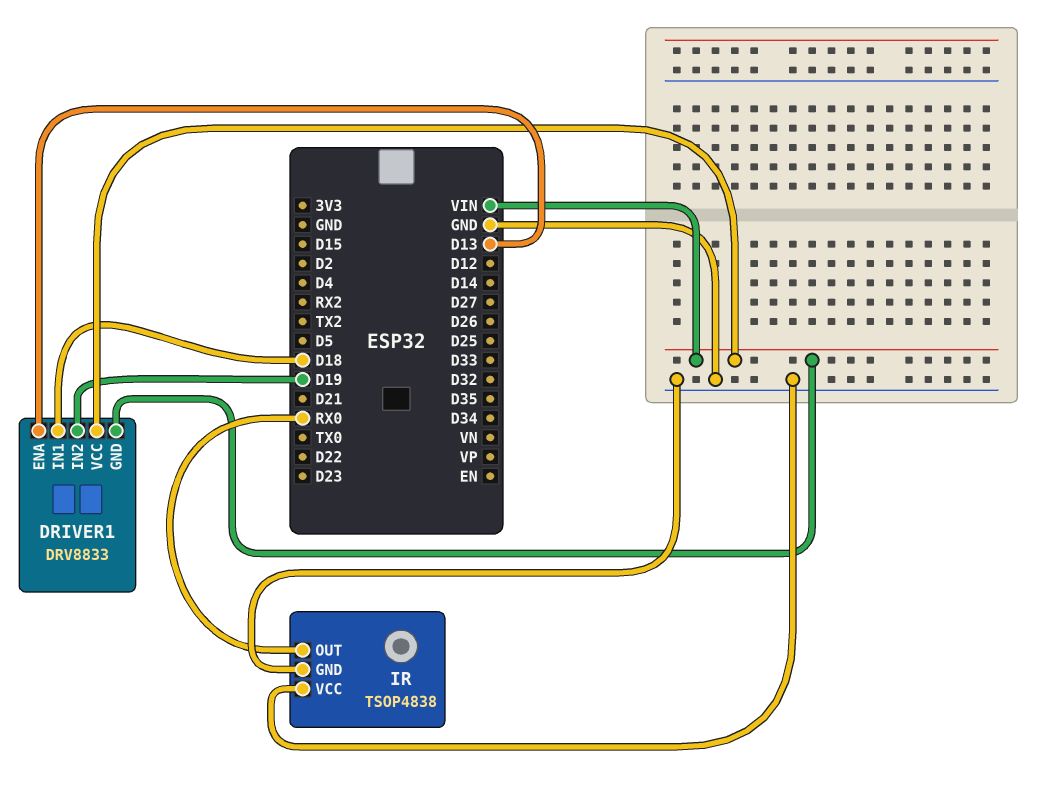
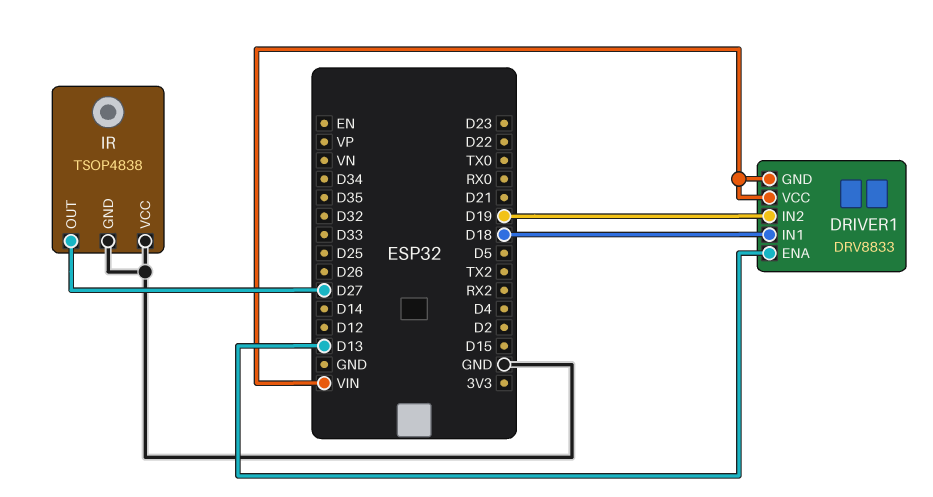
IR pin OUT: RX0 -> D27

